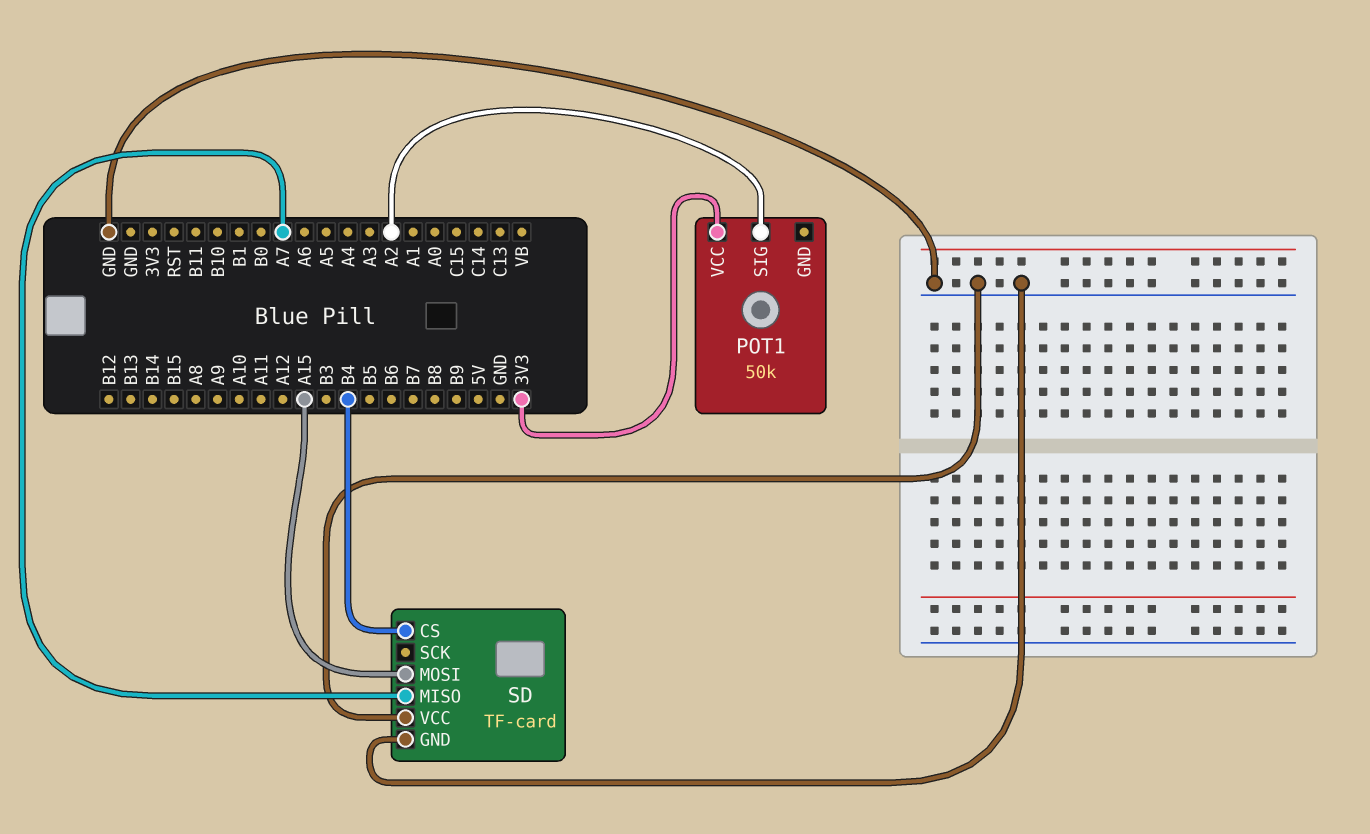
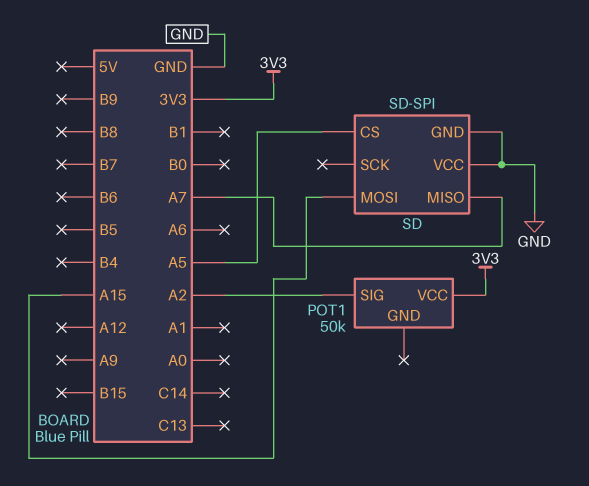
SD: TF-card -> SD-SPI
SD pin CS: B4 -> A5

